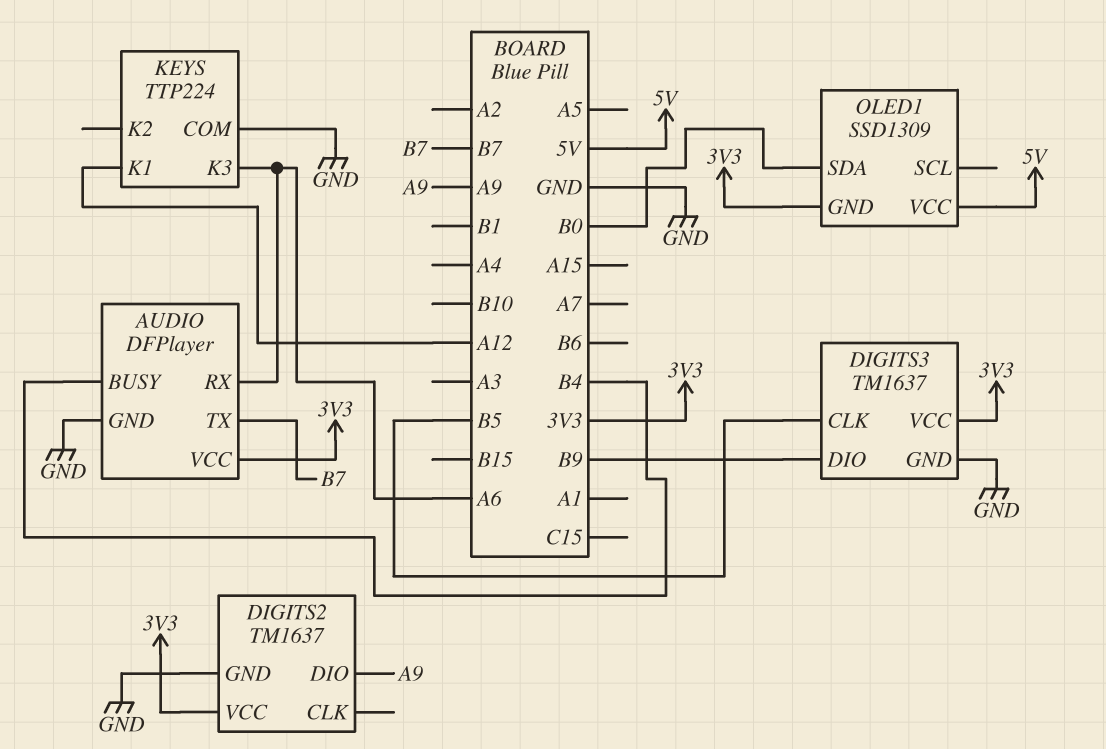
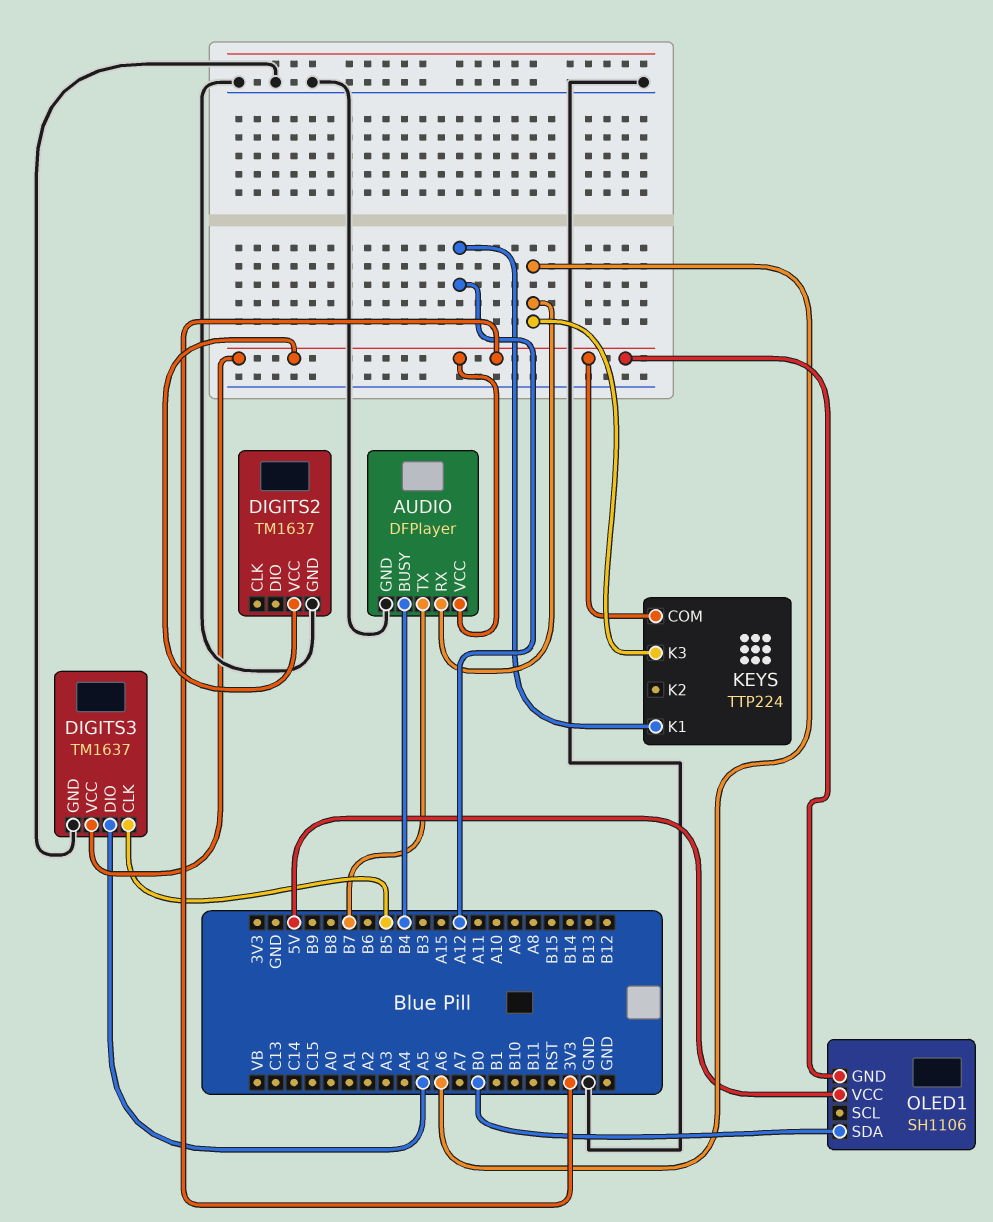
DIGITS2 pin DIO: A9 -> none
DIGITS3 pin DIO: B9 -> A5
KEYS pin COM: GND -> 3V3
OLED1: SSD1309 -> SH1106

